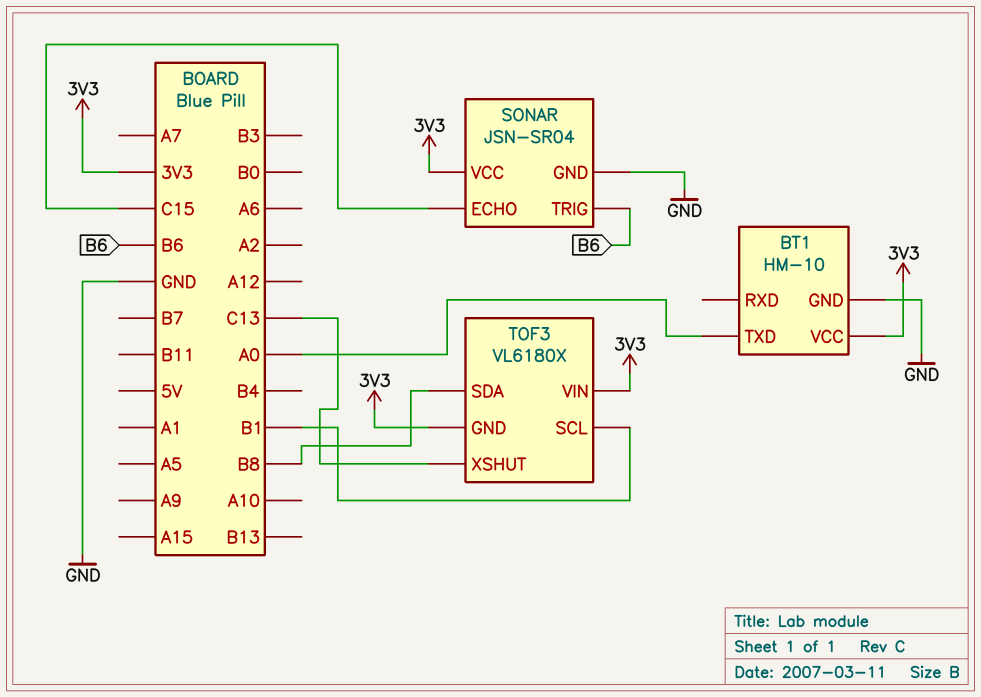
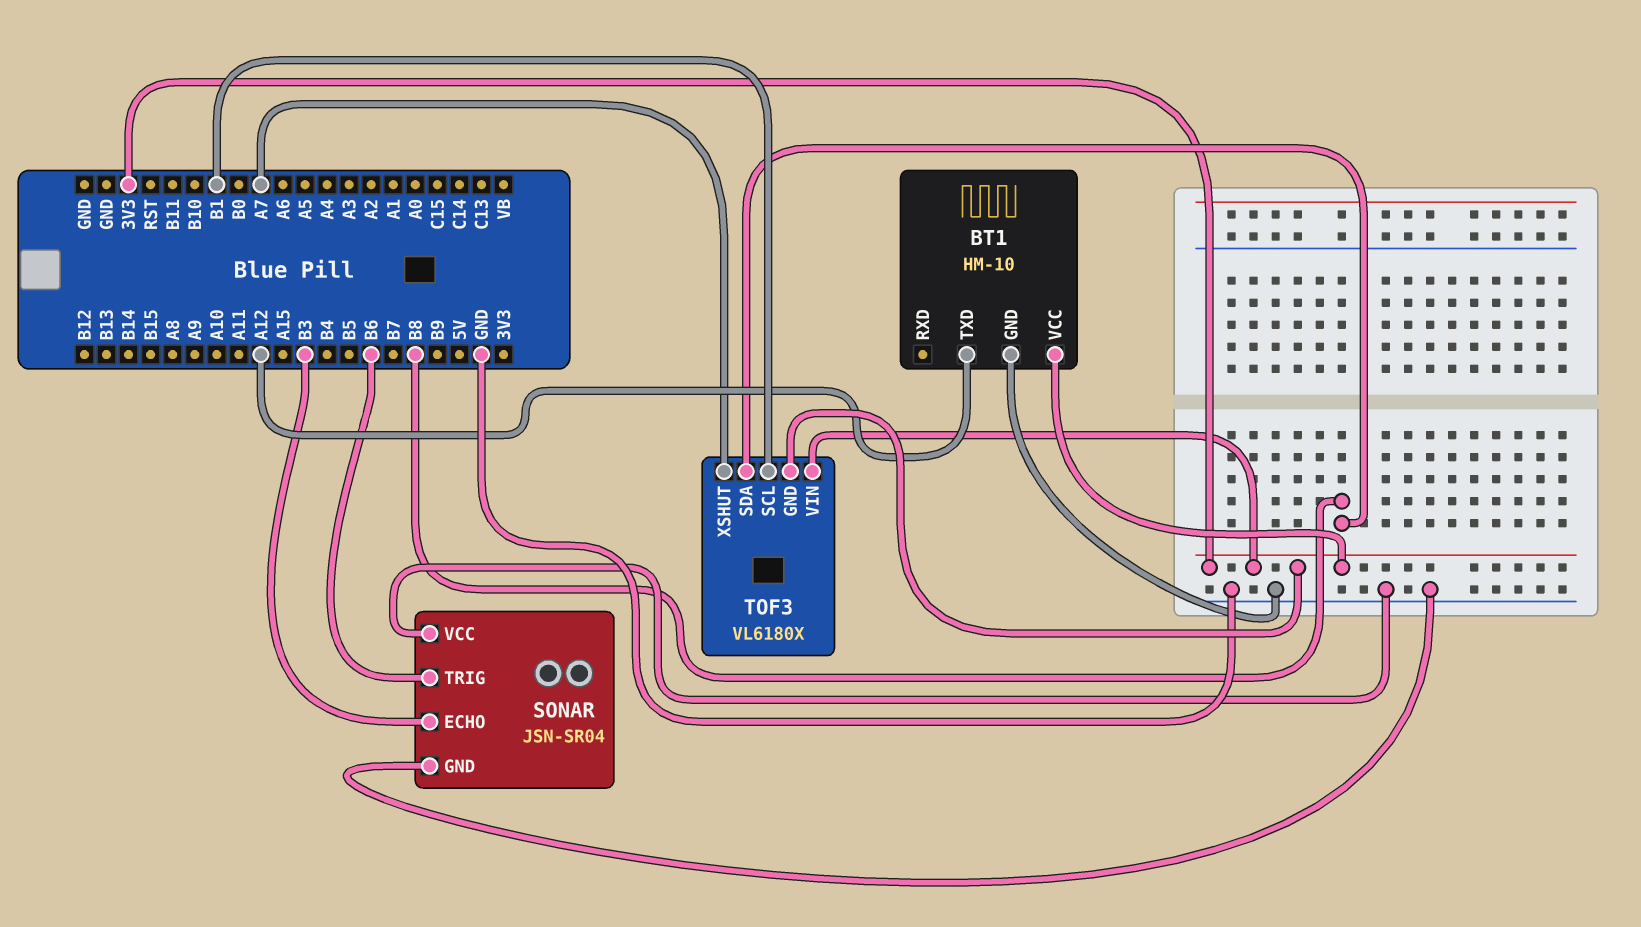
BT1 pin TXD: A0 -> A12
SONAR pin ECHO: C15 -> B3
SONAR pin VCC: 3V3 -> GND
TOF3 pin XSHUT: C13 -> A7

